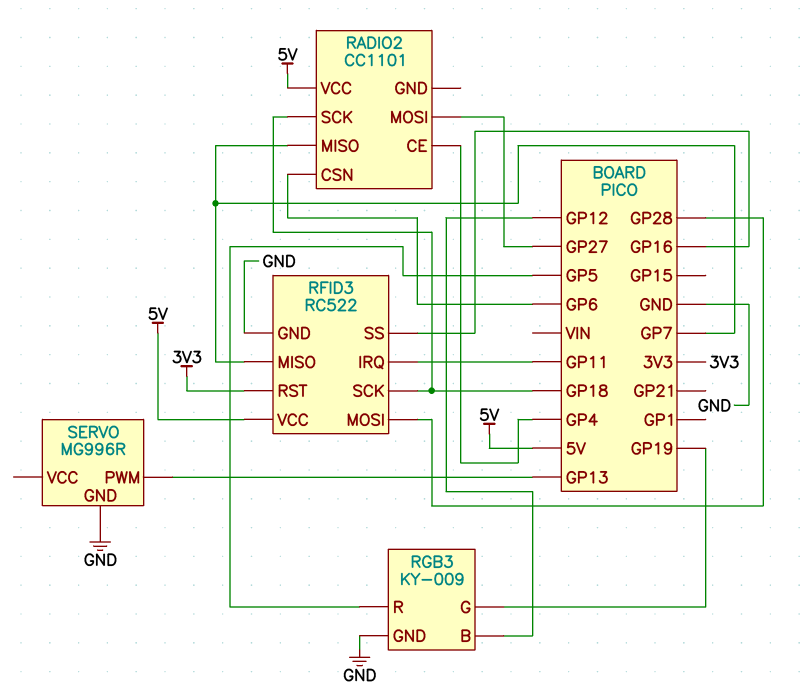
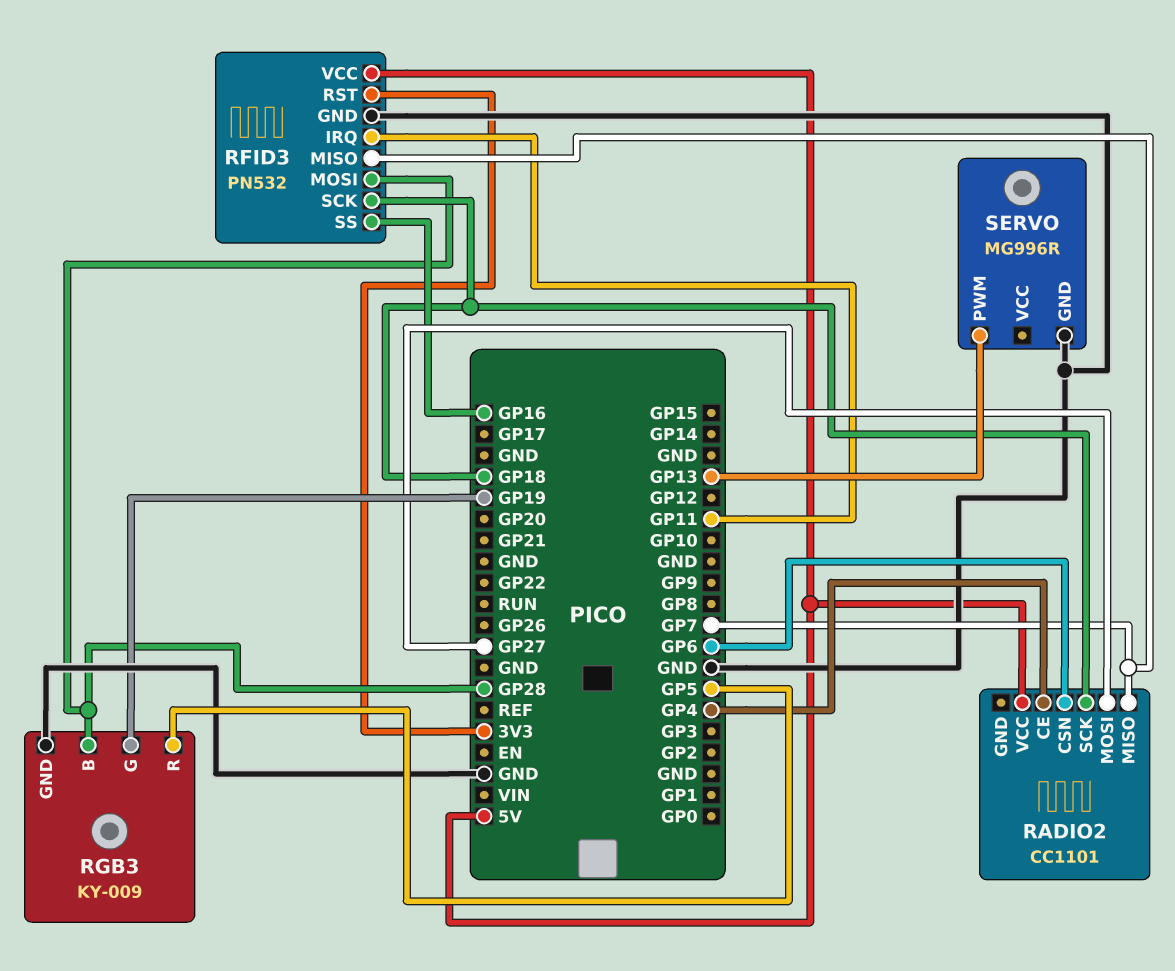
RFID3: RC522 -> PN532
RGB3 pin B: GP12 -> GP28

